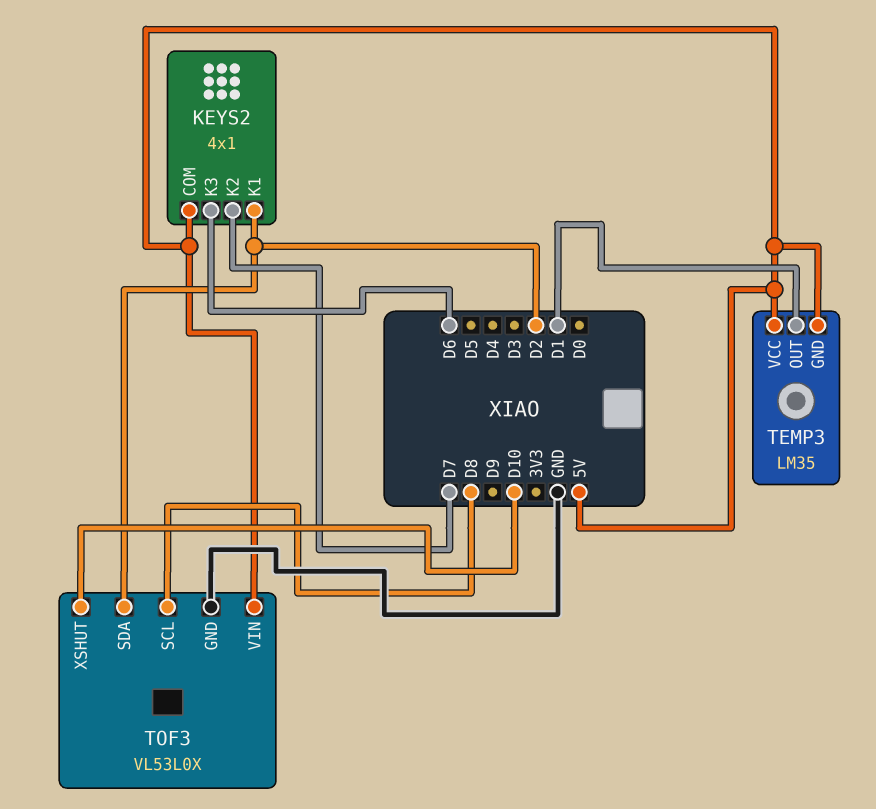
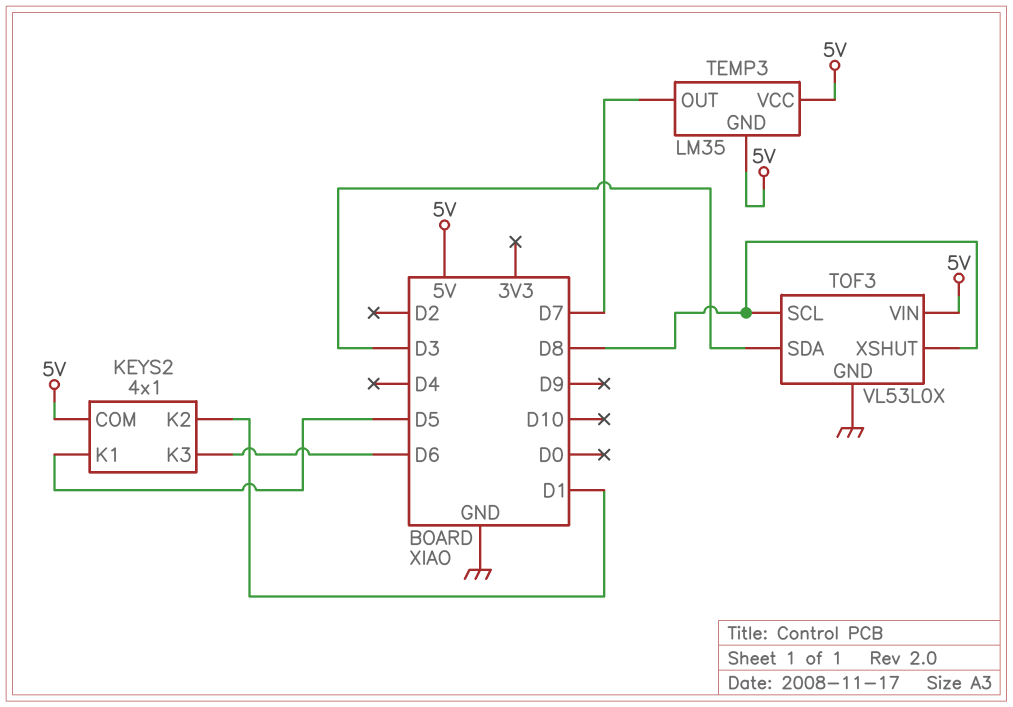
KEYS2 pin K1: D2 -> D5
KEYS2 pin K2: D7 -> D1
TEMP3 pin OUT: D1 -> D7
TOF3 pin SDA: D2 -> D3
TOF3 pin XSHUT: D10 -> D8

